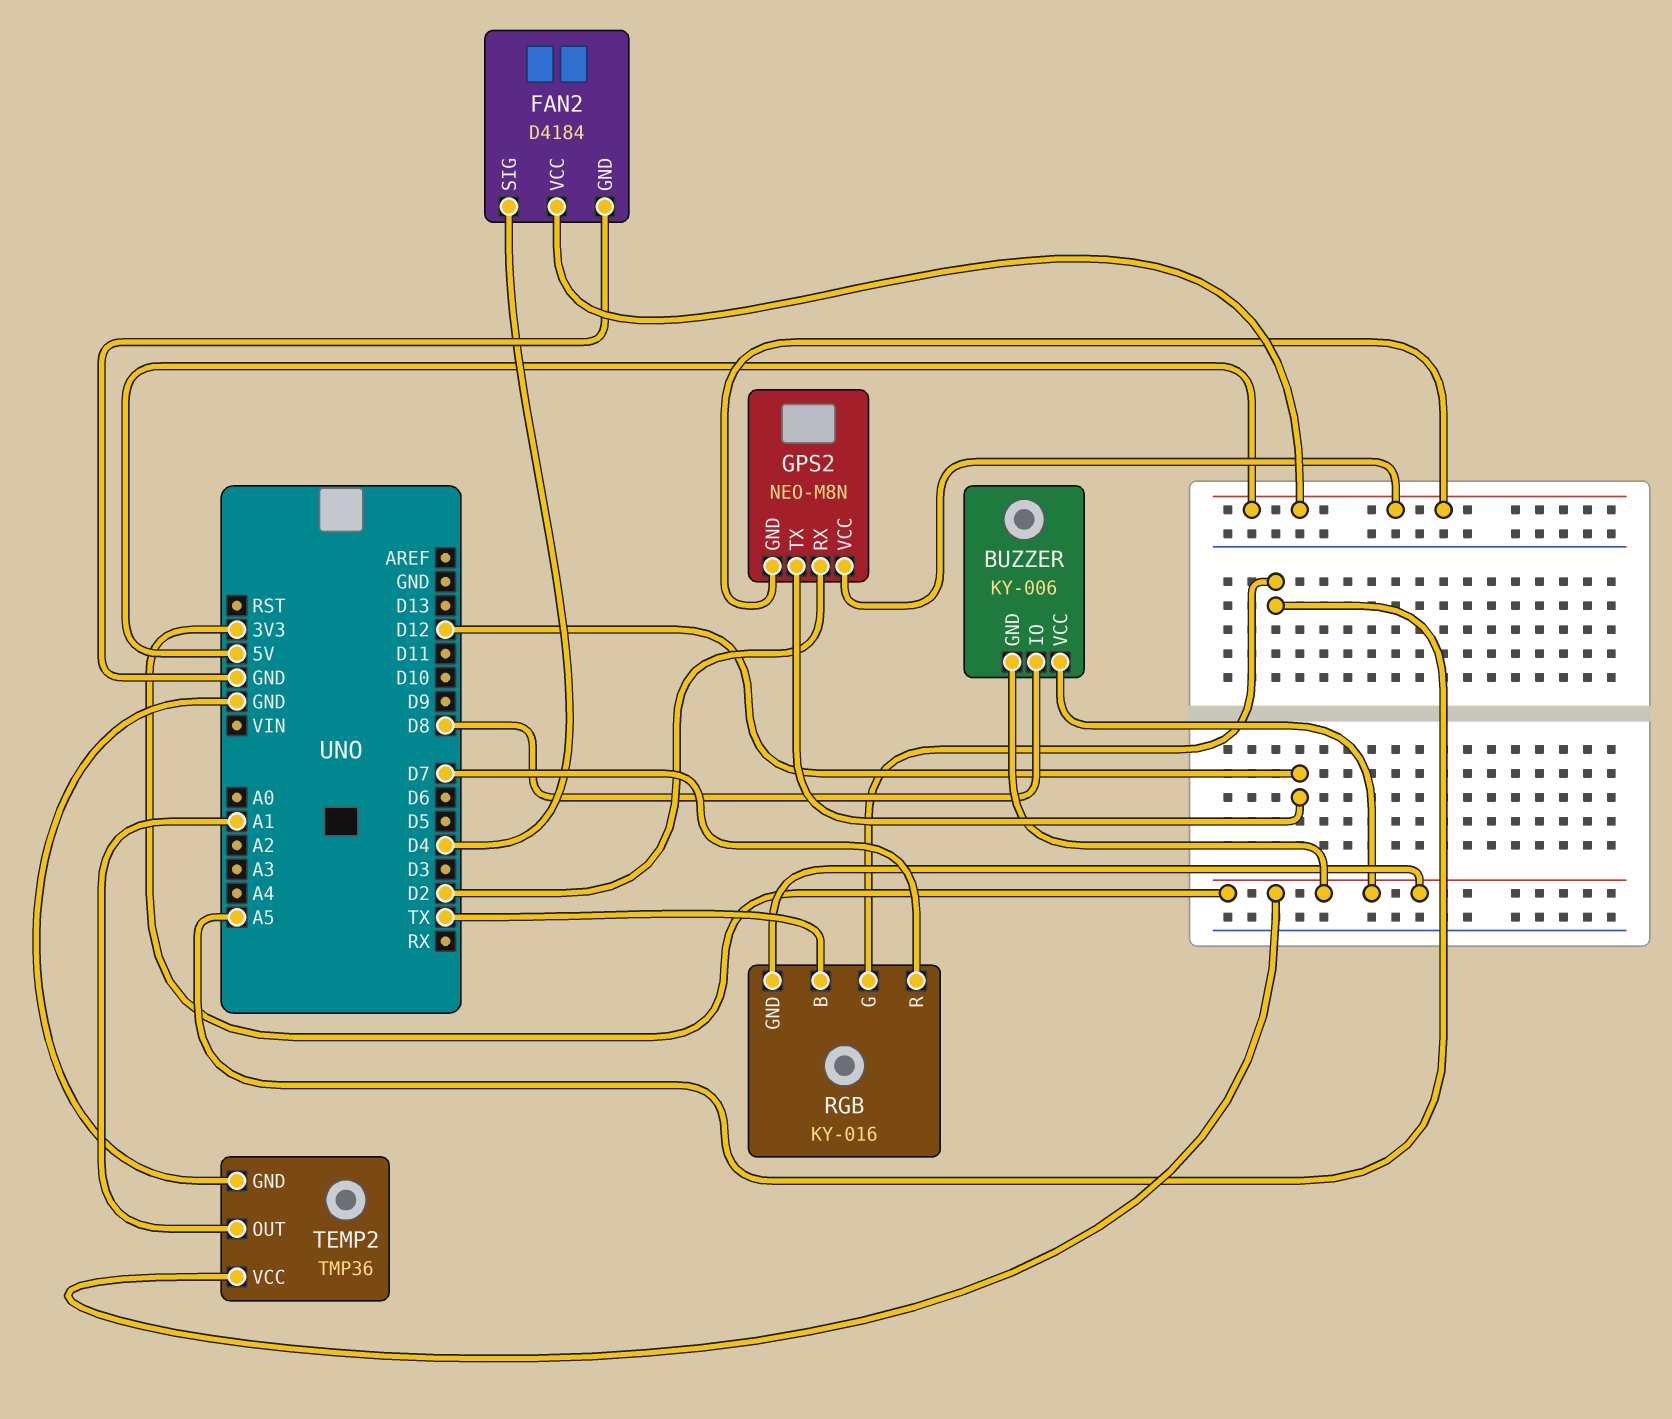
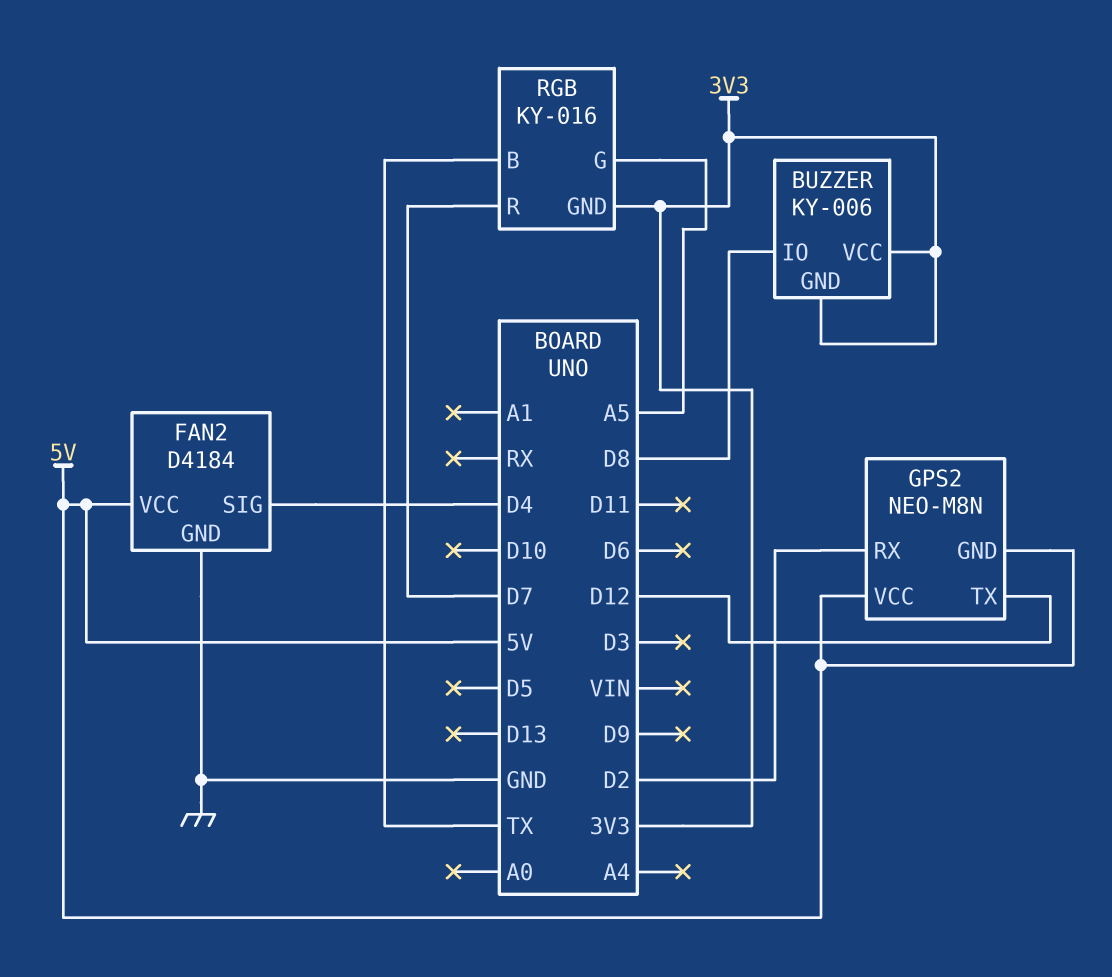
TEMP2: TMP36 -> none
TEMP2 pin GND: GND -> none
TEMP2 pin OUT: A1 -> none
TEMP2 pin VCC: 3V3 -> none

